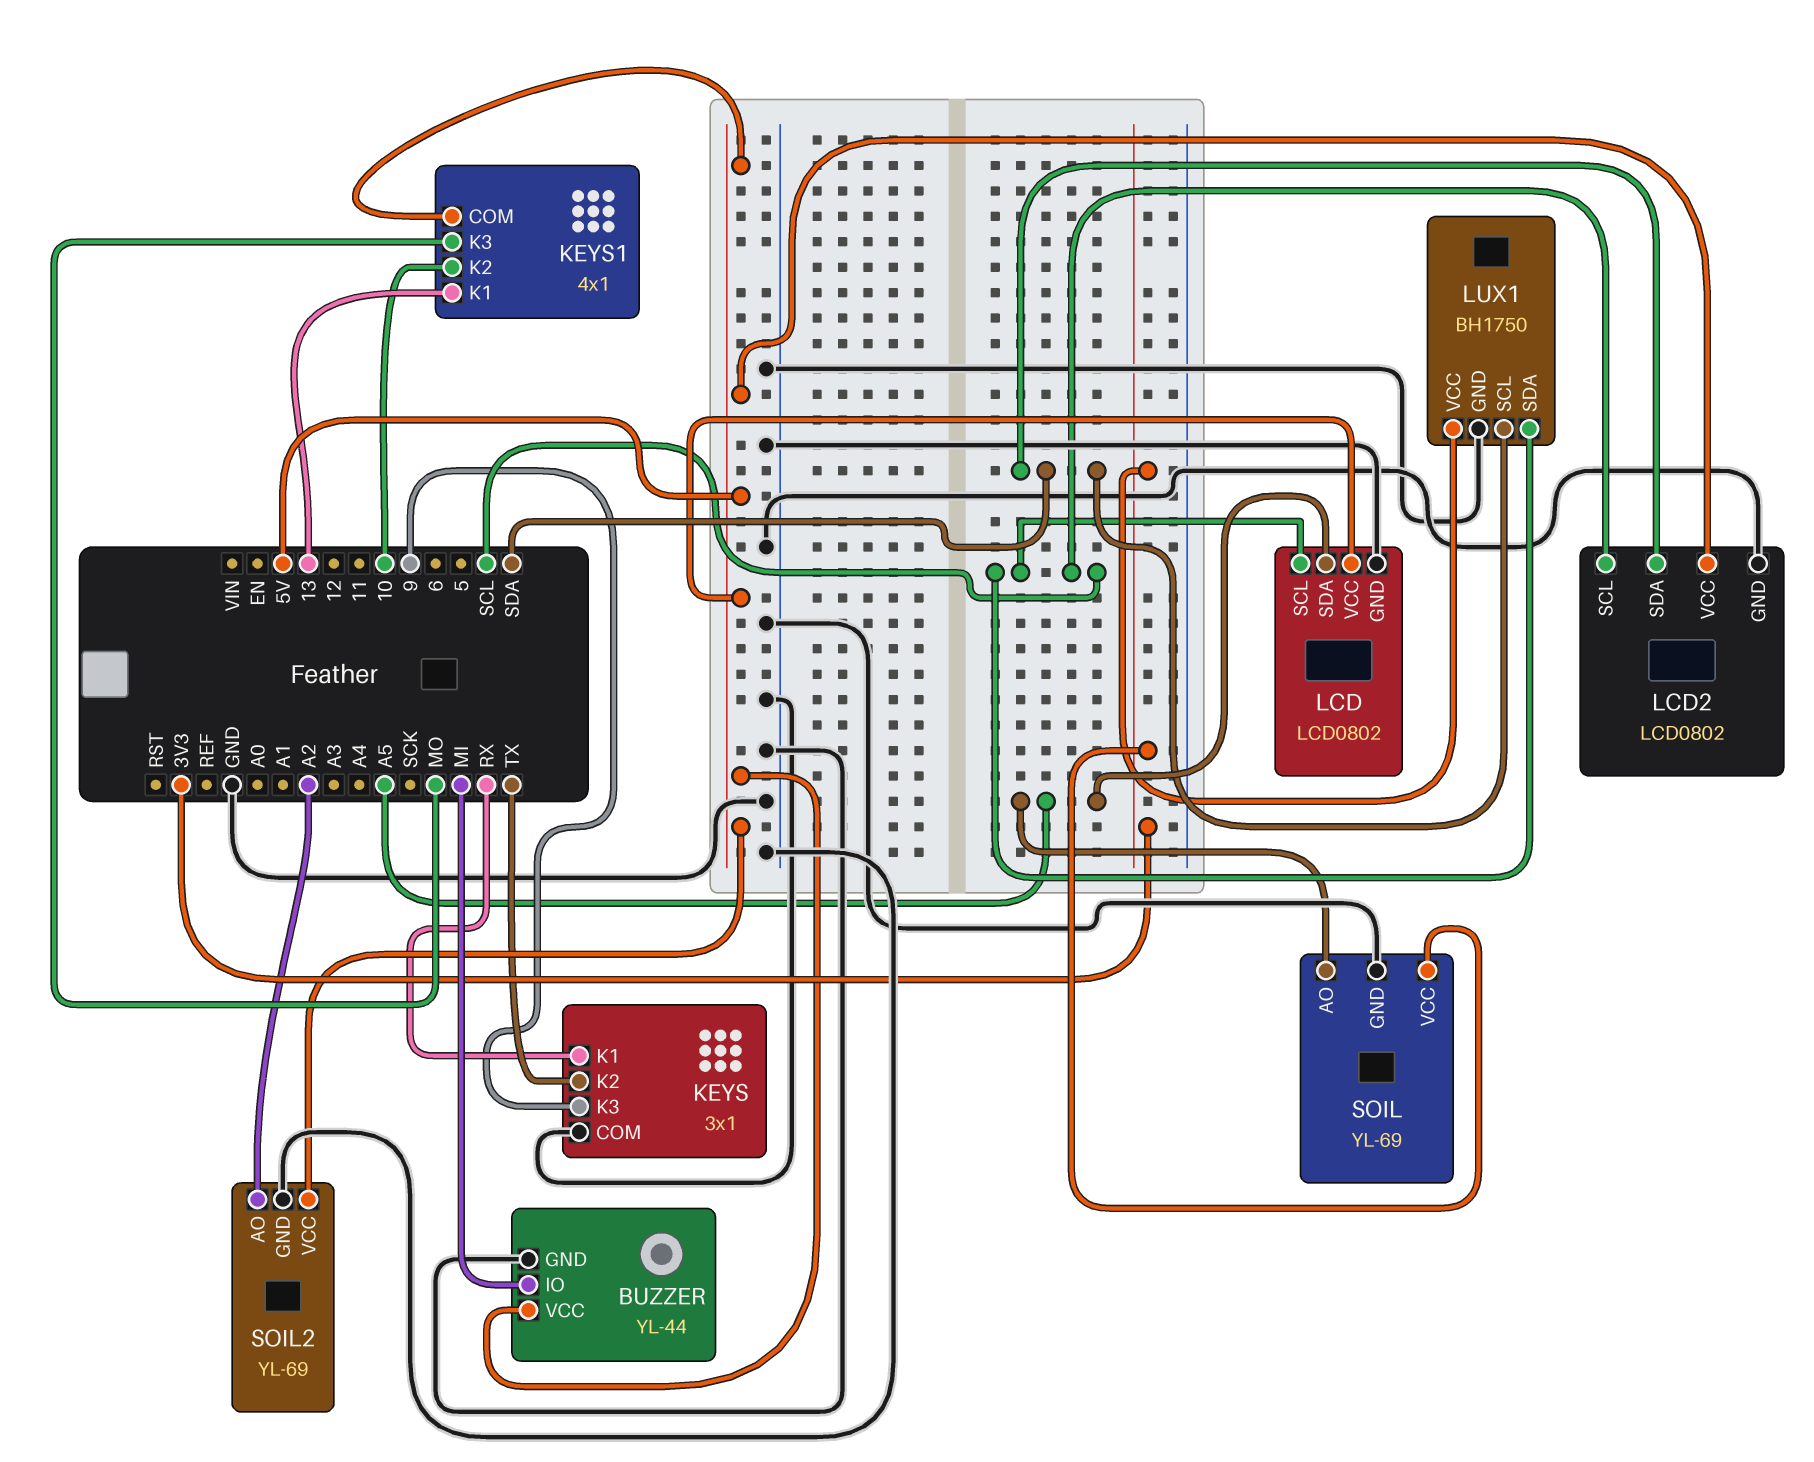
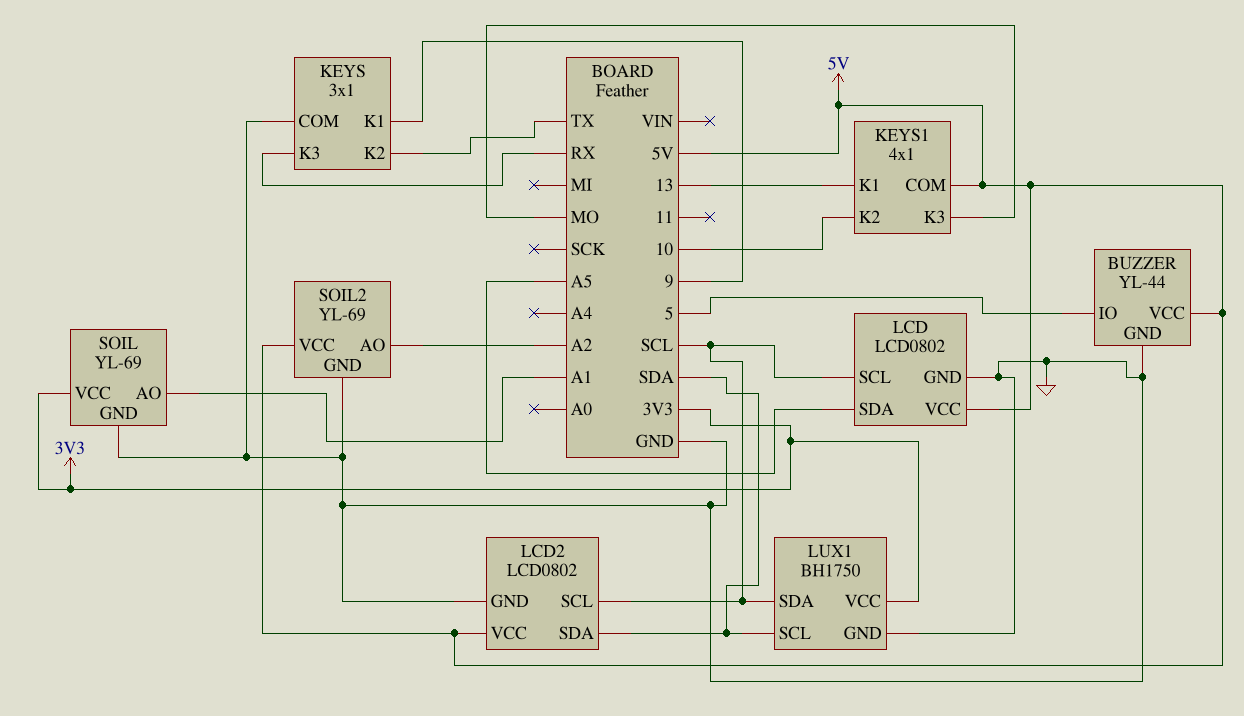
BUZZER pin IO: MI -> 5
KEYS pin K1: RX -> 9
KEYS pin K3: 9 -> RX
SOIL pin AO: A5 -> A1

